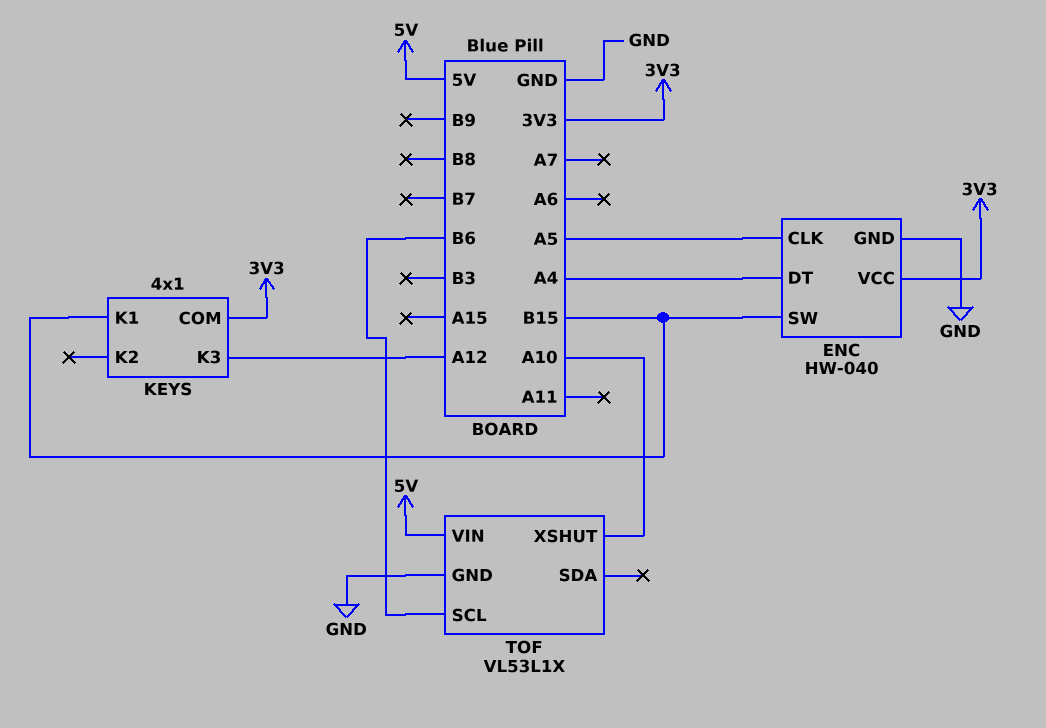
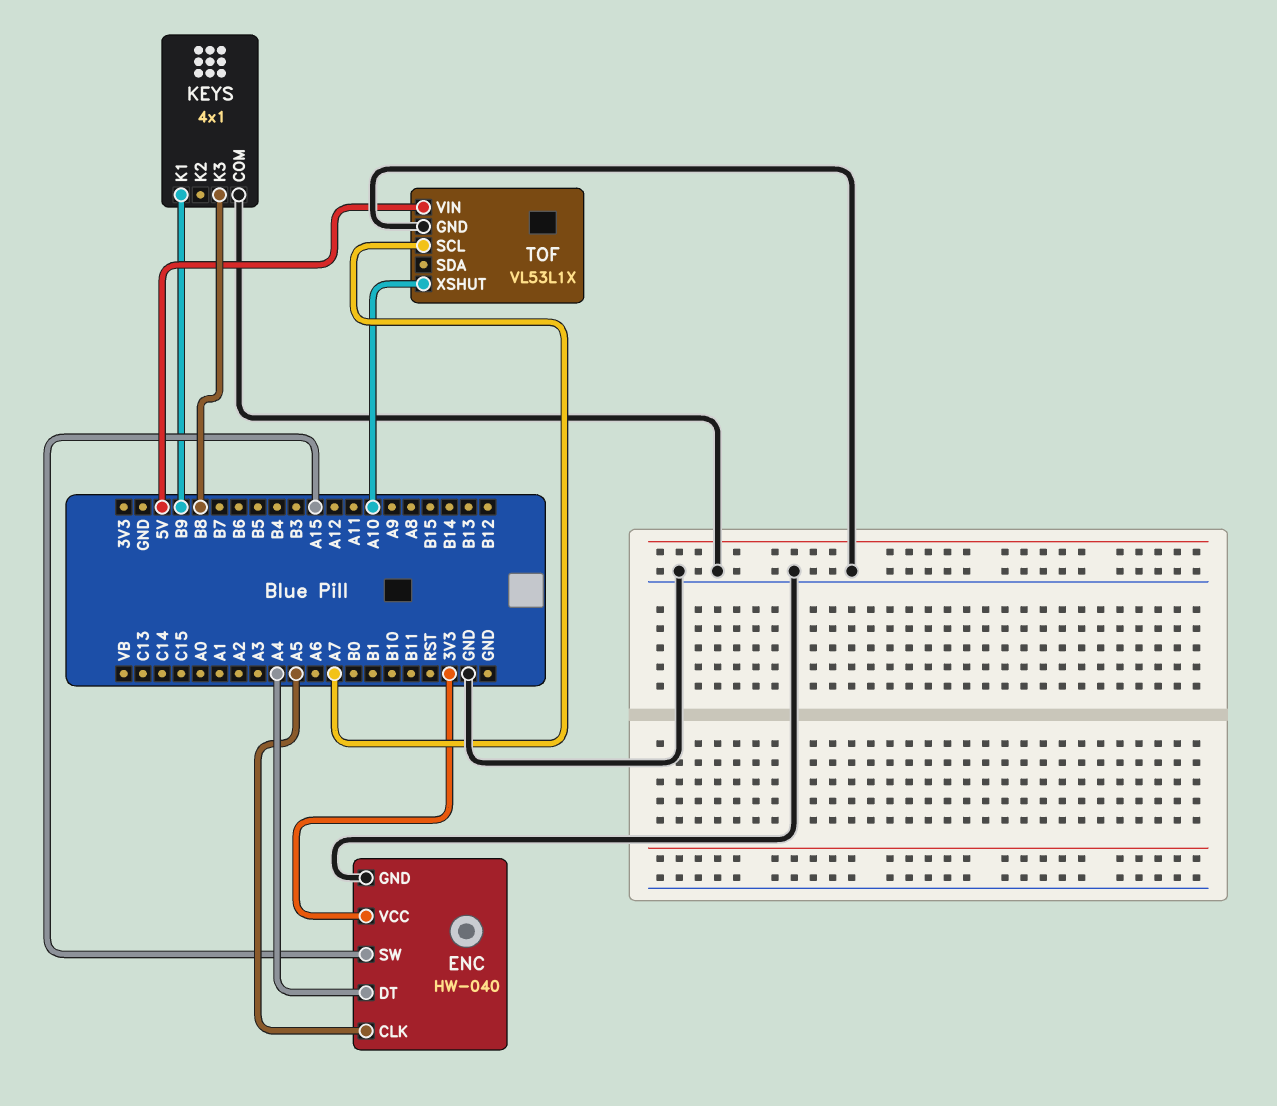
ENC pin SW: B15 -> A15
KEYS pin COM: 3V3 -> GND
KEYS pin K1: B15 -> B9
KEYS pin K3: A12 -> B8
TOF pin SCL: B6 -> A7

